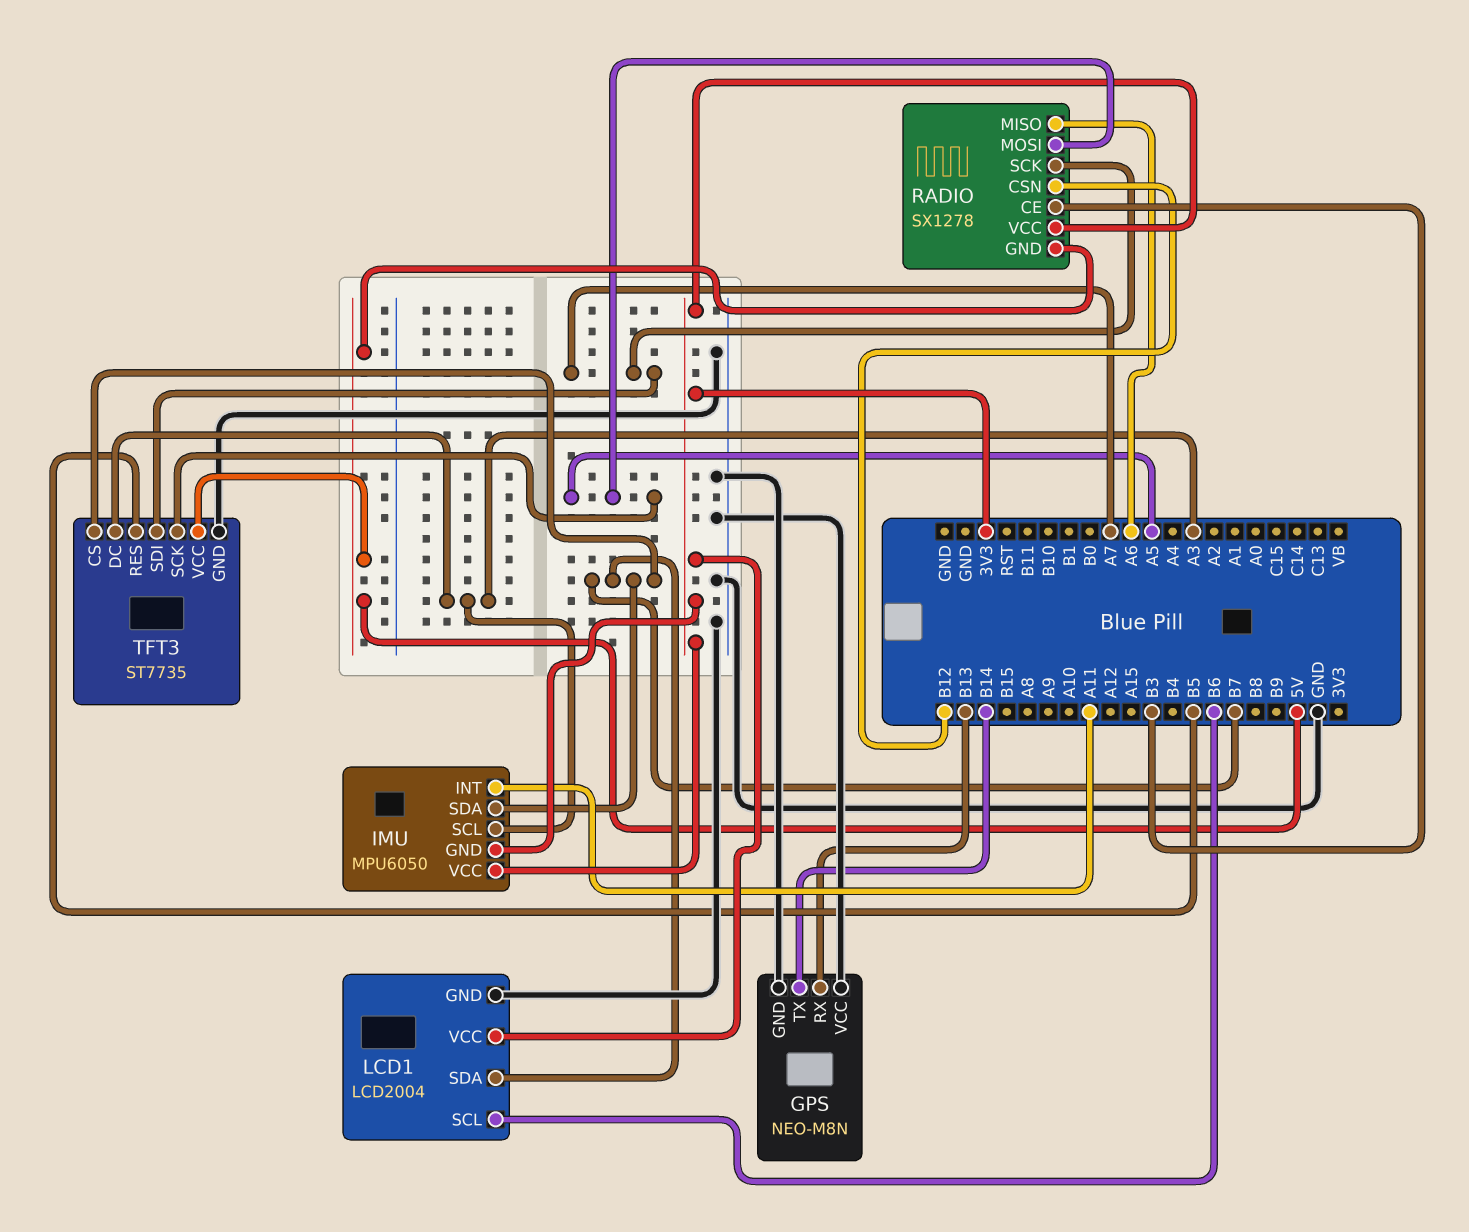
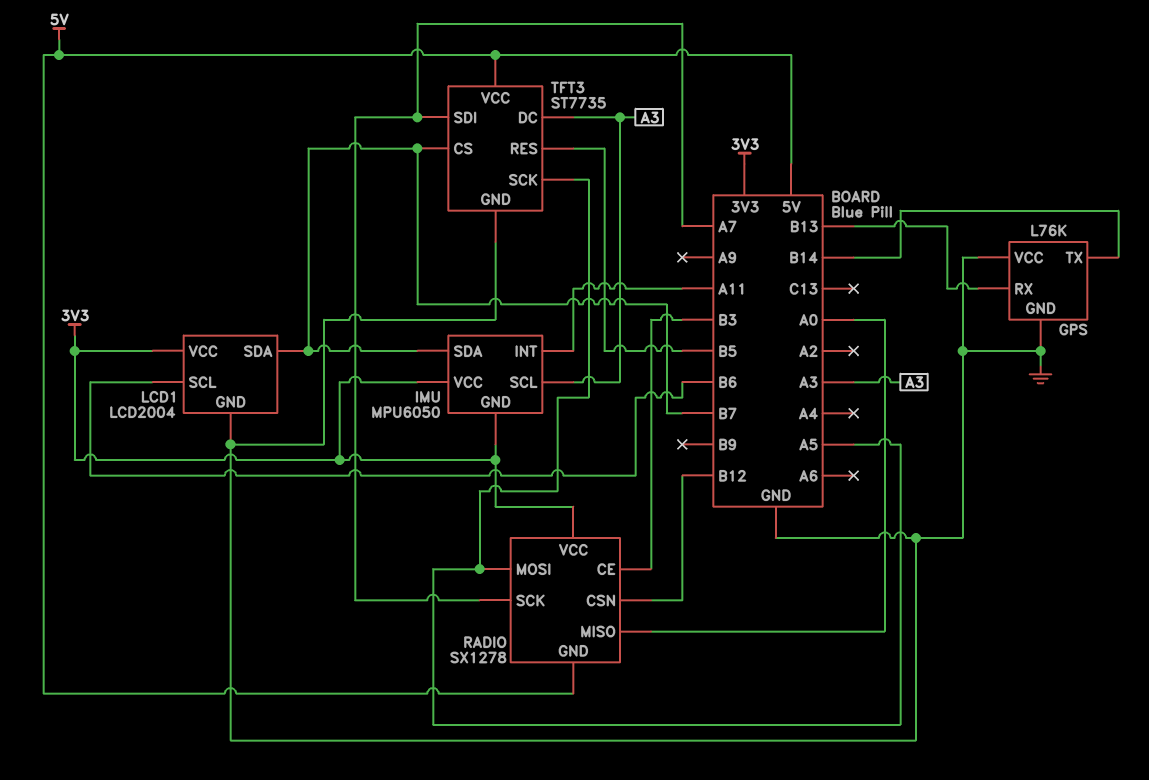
GPS: NEO-M8N -> L76K
RADIO pin MISO: A6 -> A0

